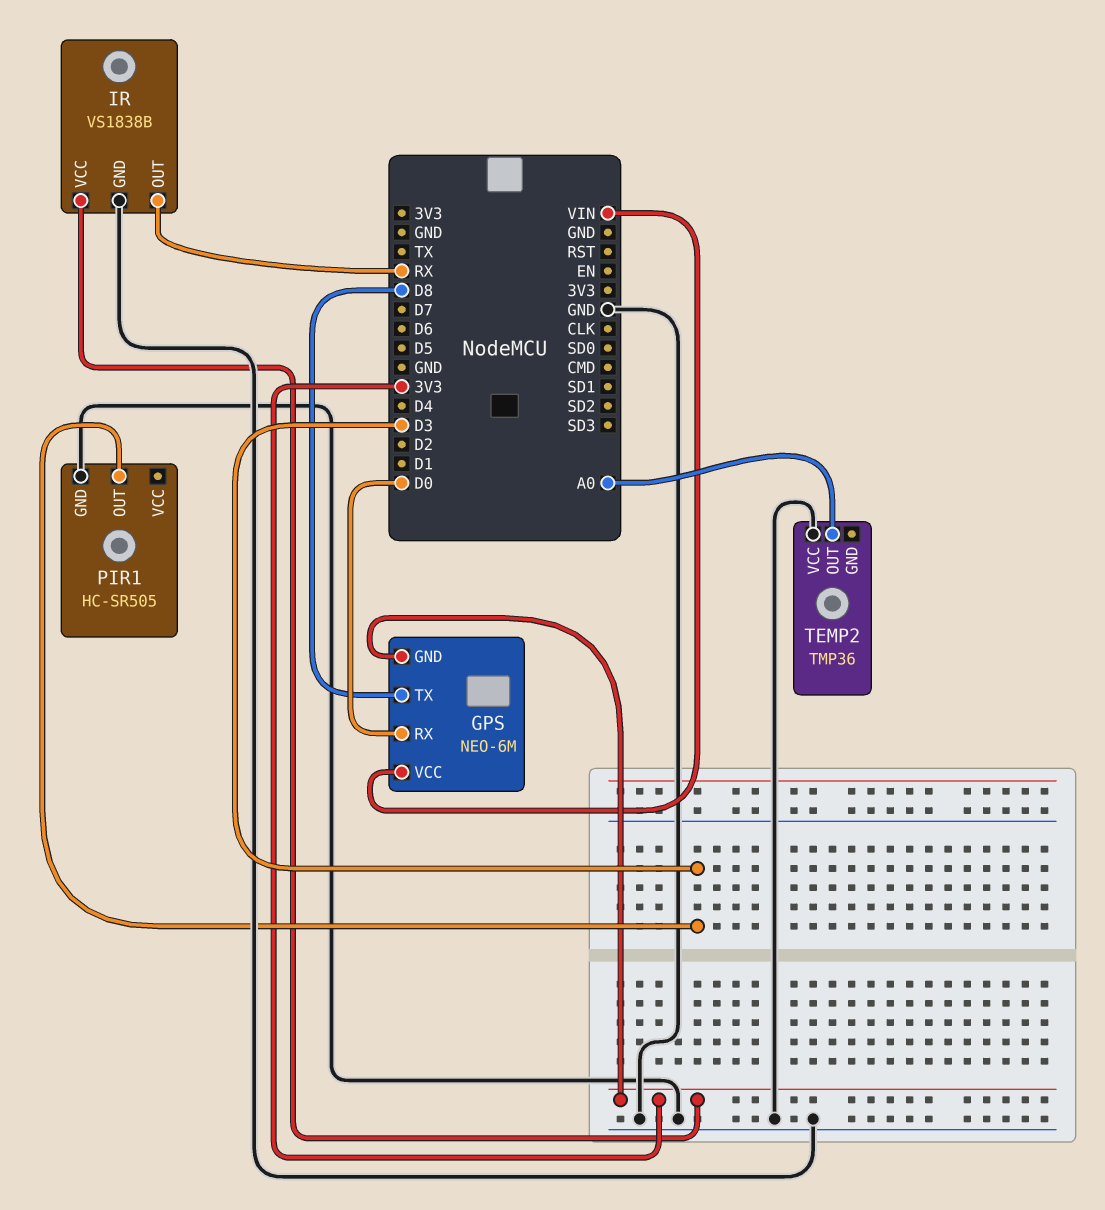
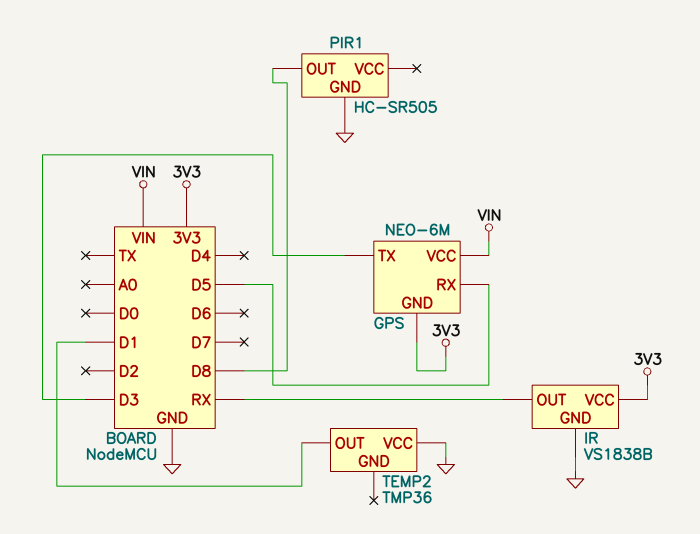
GPS pin RX: D0 -> D5
GPS pin TX: D8 -> D3
PIR1 pin OUT: D3 -> D8
TEMP2 pin OUT: A0 -> D1

